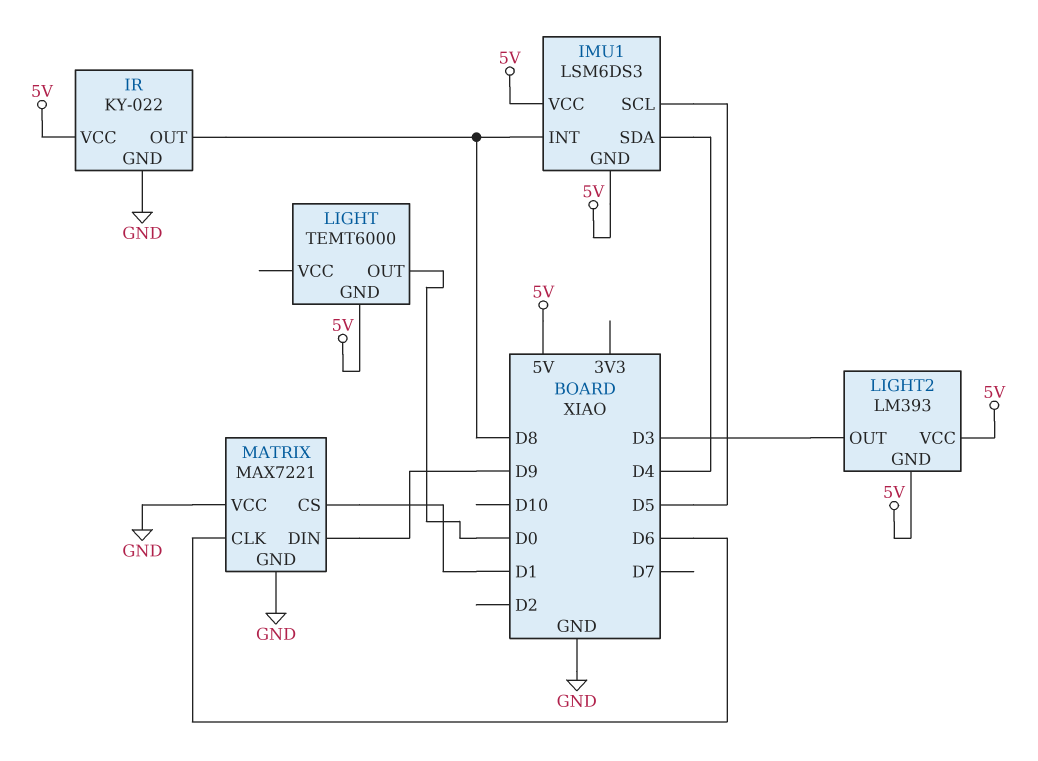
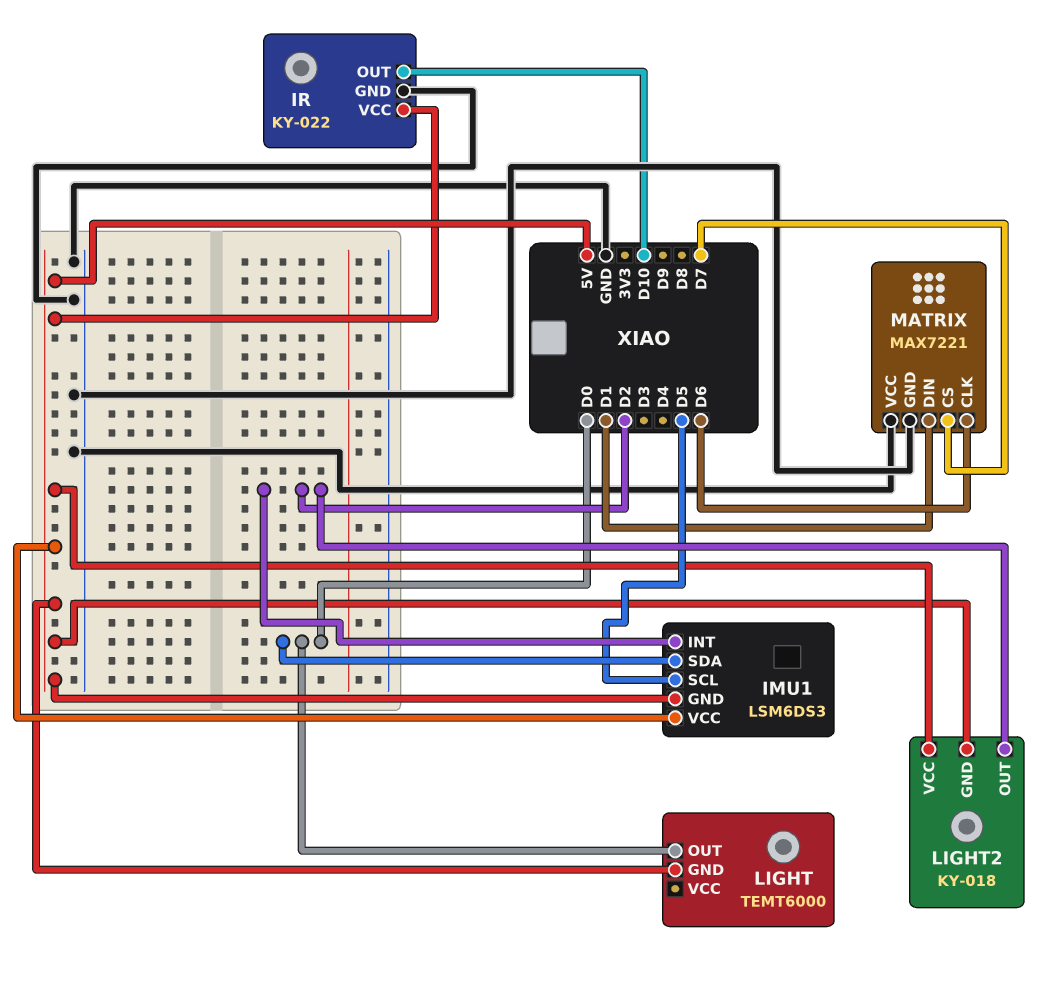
IMU1 pin INT: D8 -> D2
IMU1 pin SDA: D4 -> D0
IR pin OUT: D8 -> D10
LIGHT2: LM393 -> KY-018
LIGHT2 pin OUT: D3 -> D2
MATRIX pin CS: D1 -> D7
MATRIX pin DIN: D9 -> D1

